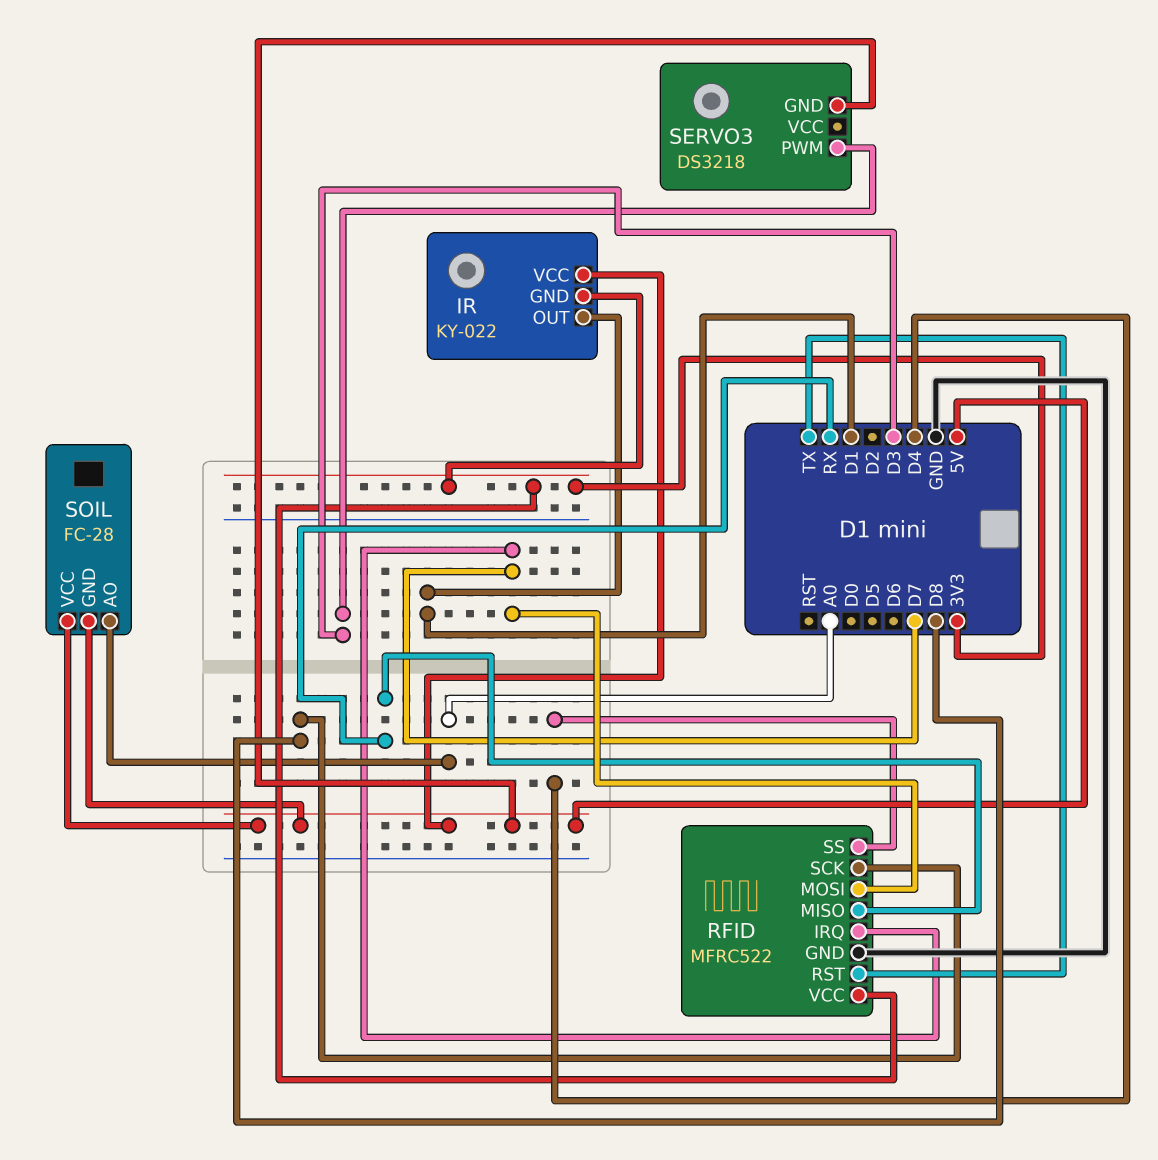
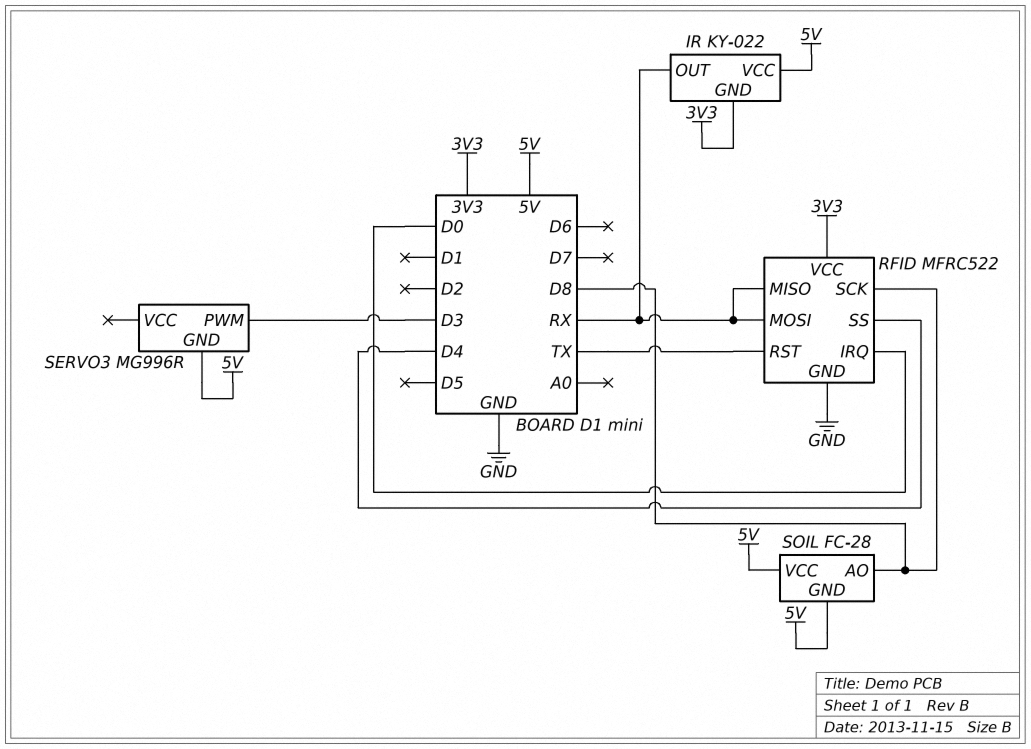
IR pin OUT: D1 -> RX
RFID pin IRQ: D7 -> D0
RFID pin MOSI: D7 -> RX
SERVO3: DS3218 -> MG996R
SOIL pin AO: A0 -> D8

